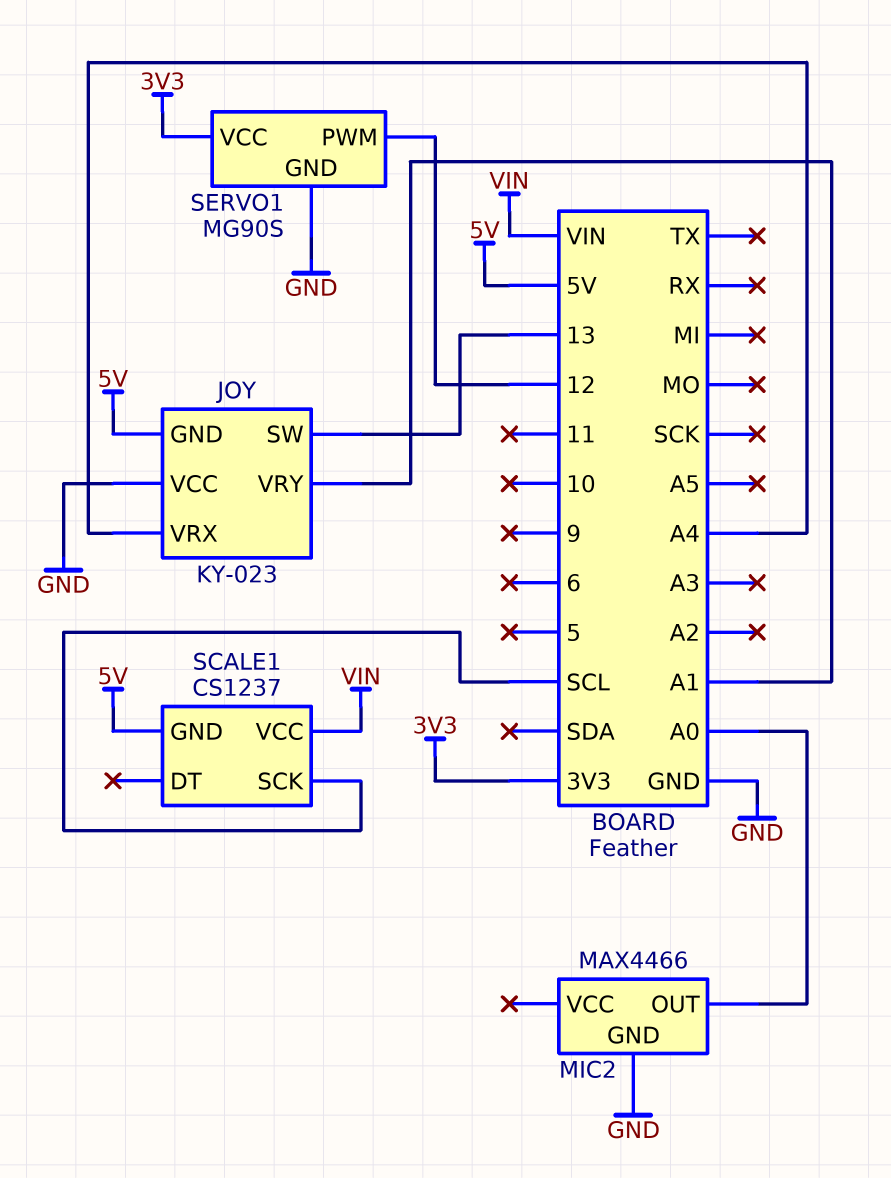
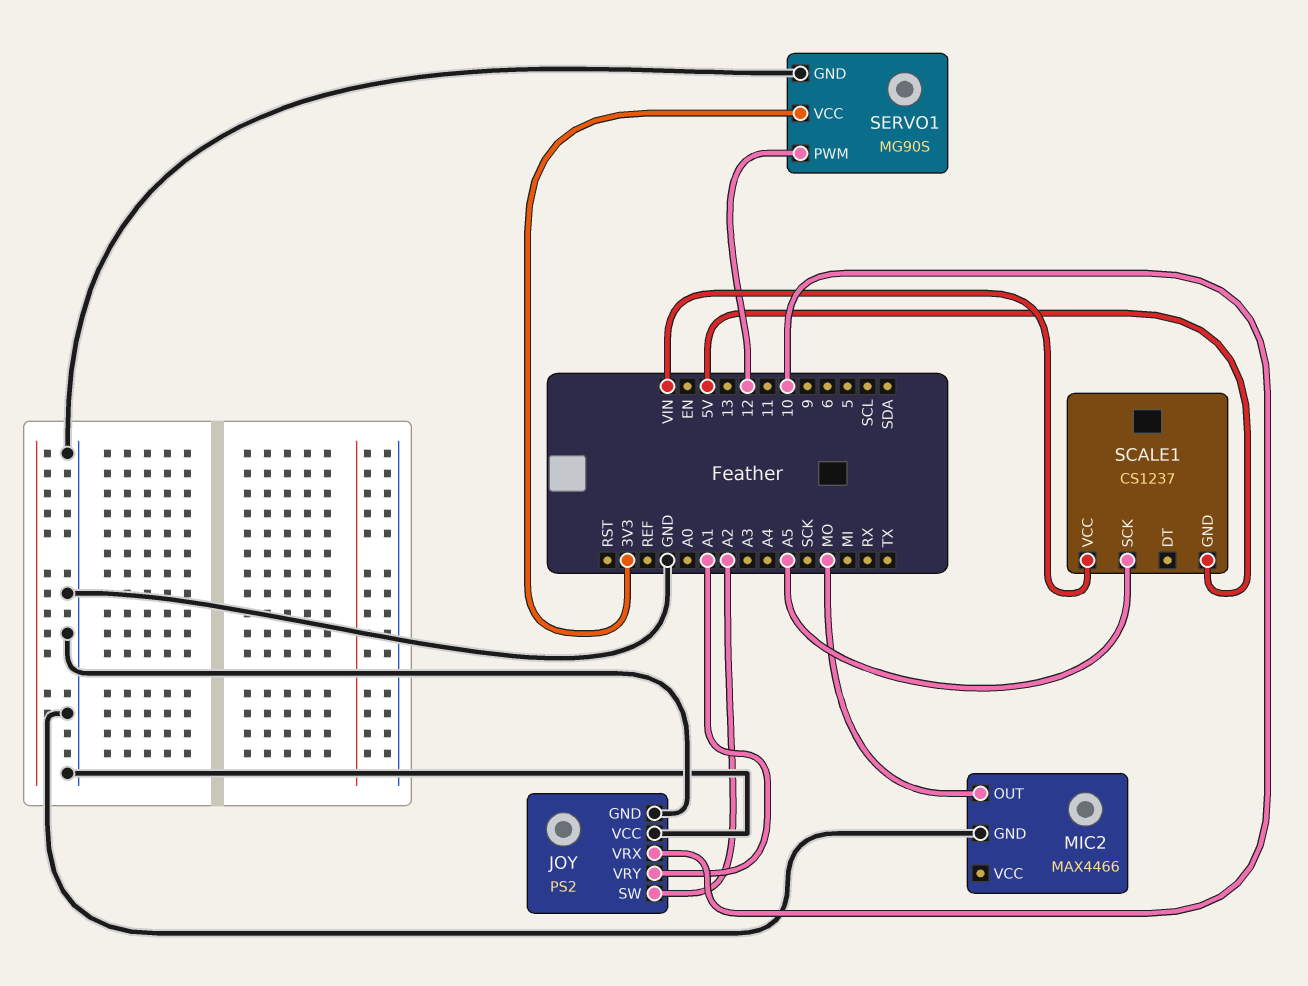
JOY: KY-023 -> PS2
JOY pin GND: 5V -> GND
JOY pin SW: 13 -> A2
JOY pin VRX: A4 -> 10
MIC2 pin OUT: A0 -> MO
SCALE1 pin SCK: SCL -> A5

